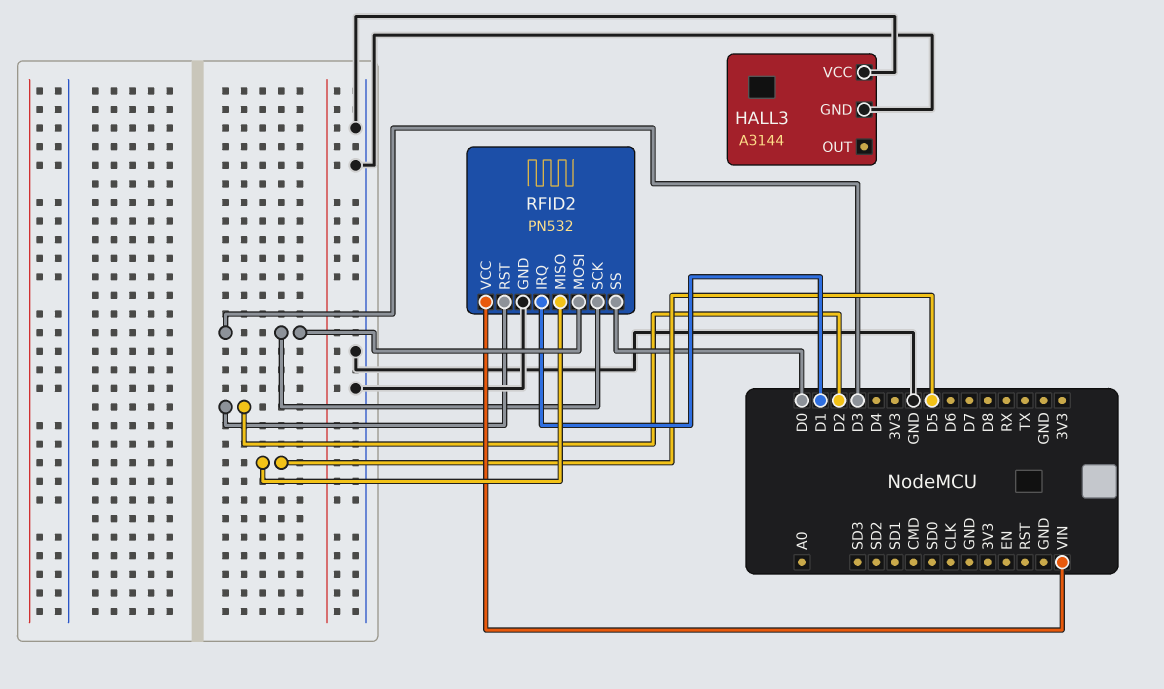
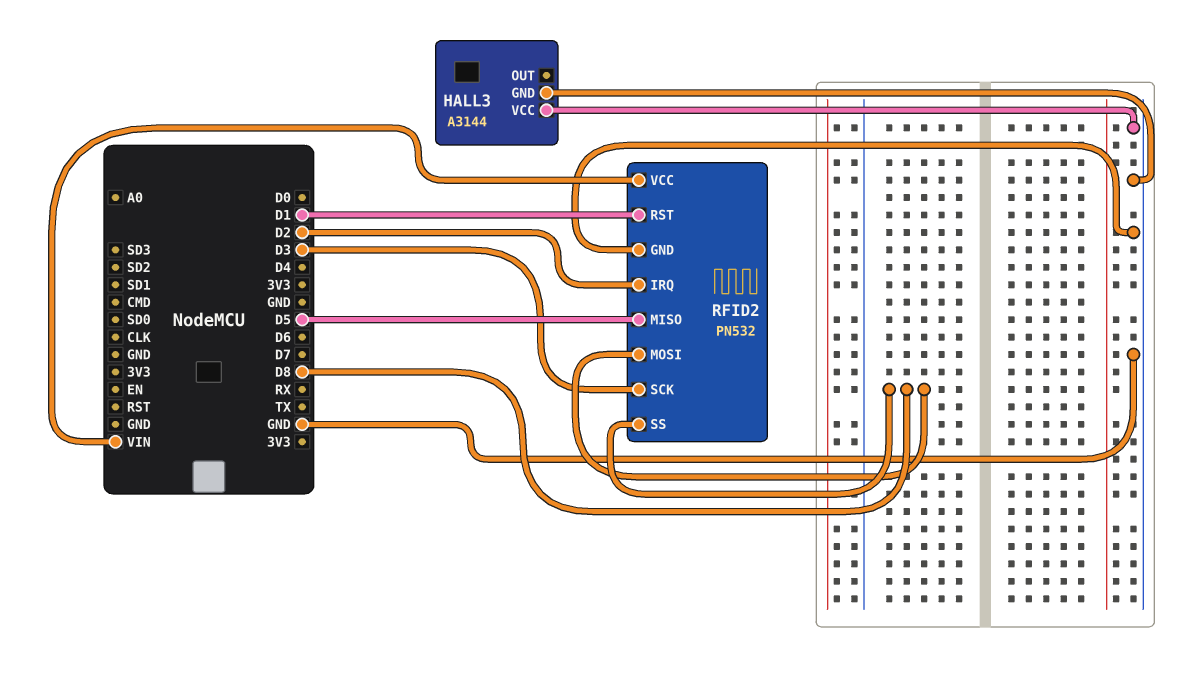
RFID2 pin IRQ: D1 -> D2
RFID2 pin MOSI: D3 -> D8
RFID2 pin RST: D2 -> D1
RFID2 pin SS: D0 -> D8

